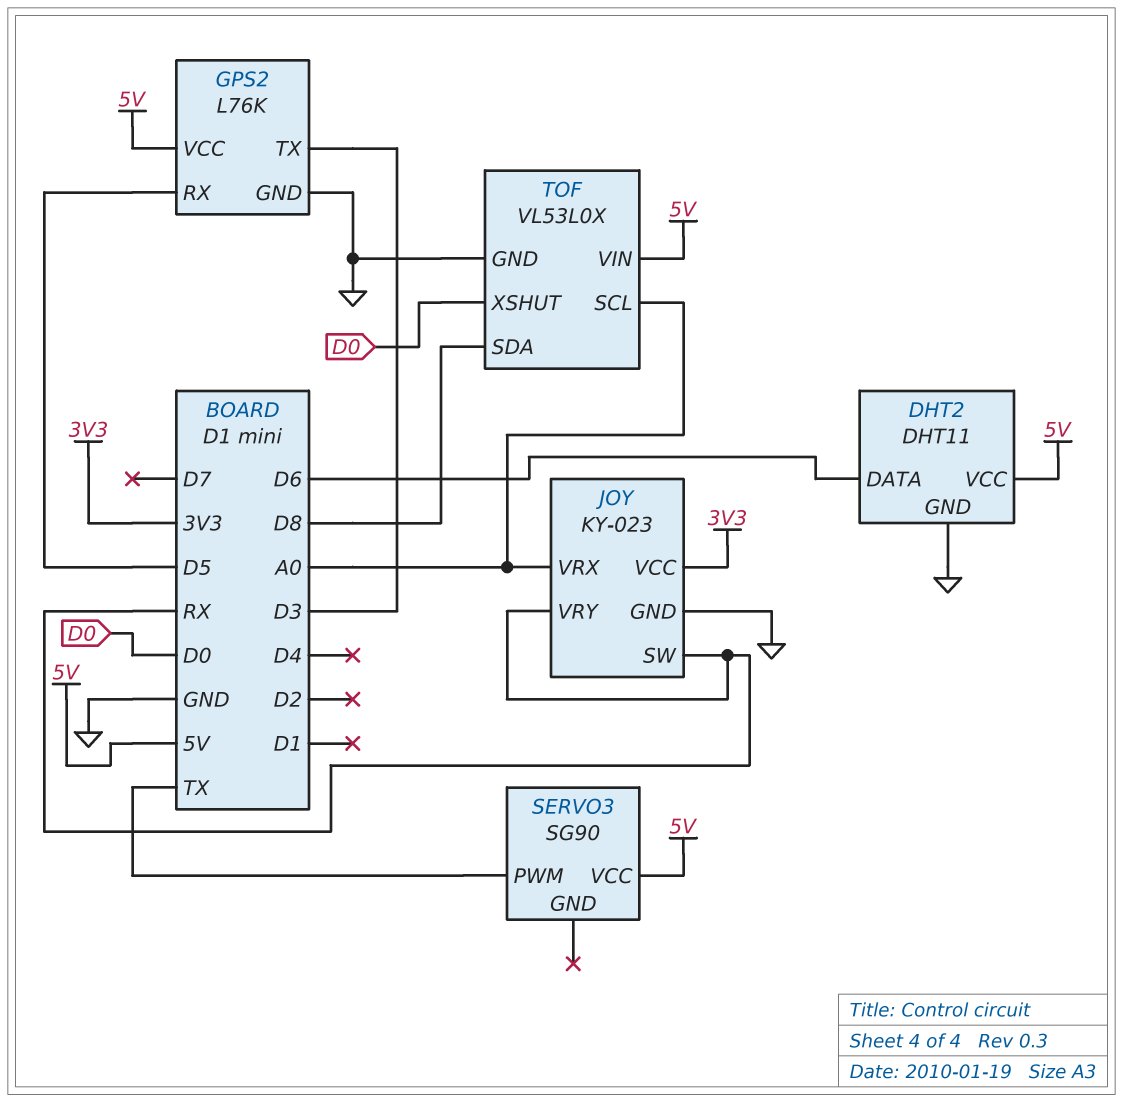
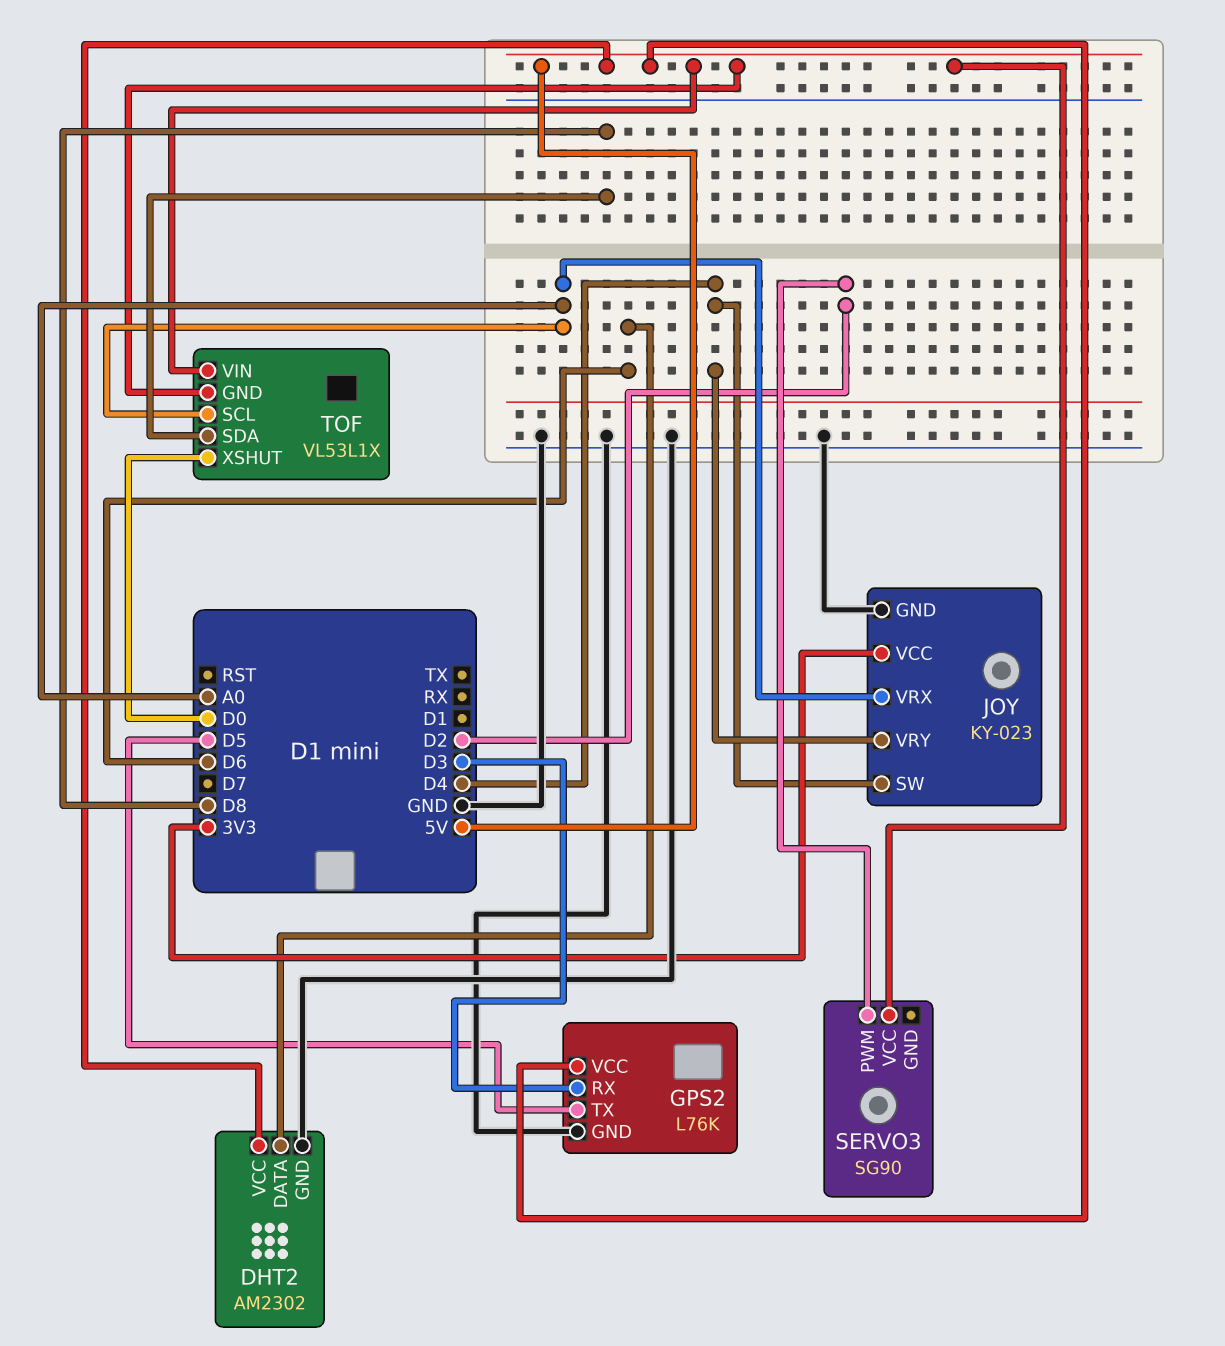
DHT2: DHT11 -> AM2302
GPS2 pin RX: D5 -> D3
GPS2 pin TX: D3 -> D5
JOY pin SW: RX -> D4
JOY pin VRY: RX -> D4
SERVO3 pin PWM: TX -> D2
TOF: VL53L0X -> VL53L1X
TOF pin GND: GND -> 5V

